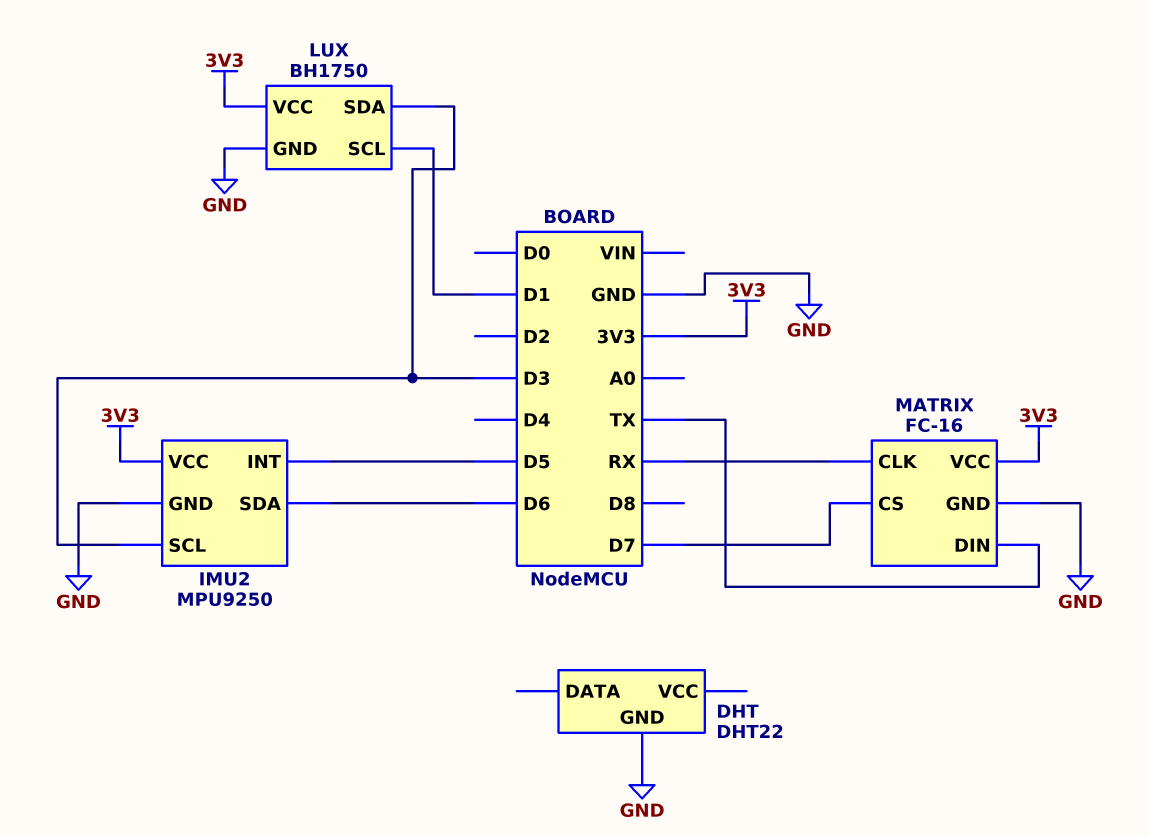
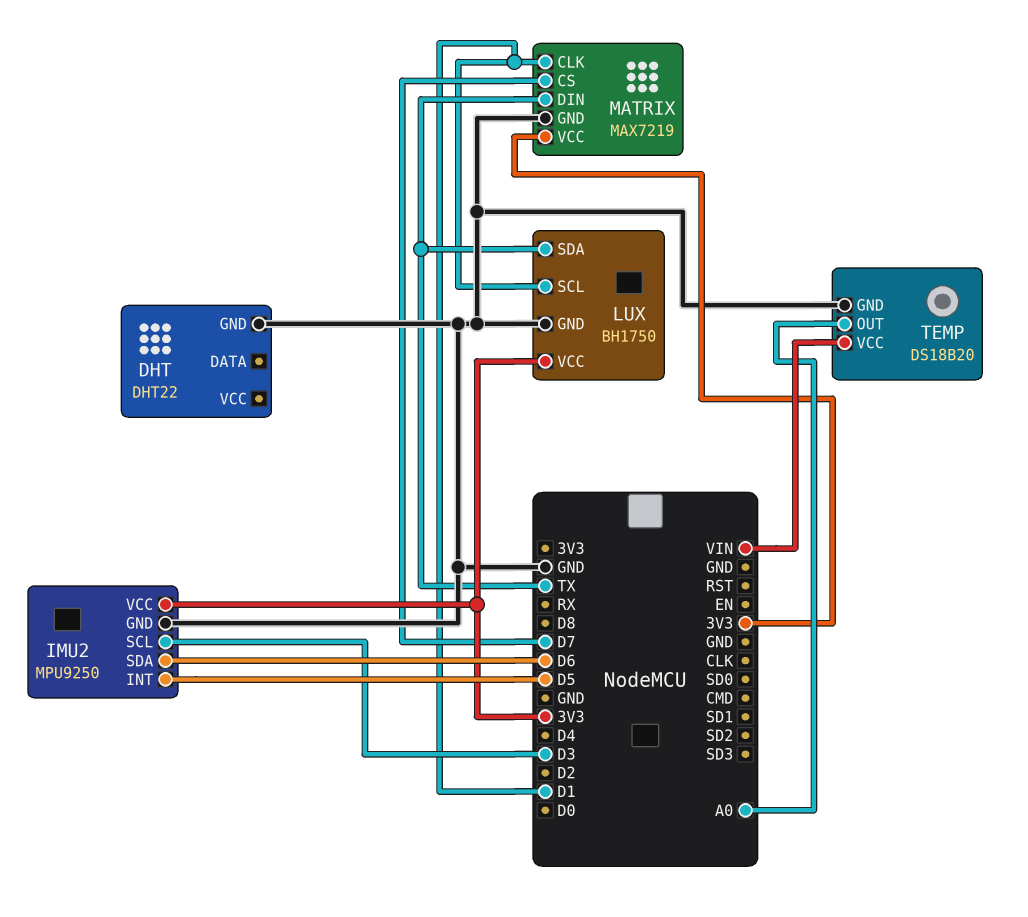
LUX pin SDA: D3 -> TX
MATRIX: FC-16 -> MAX7219
MATRIX pin CLK: RX -> D1
TEMP: none -> DS18B20
TEMP pin GND: none -> GND
TEMP pin OUT: none -> A0
TEMP pin VCC: none -> VIN

